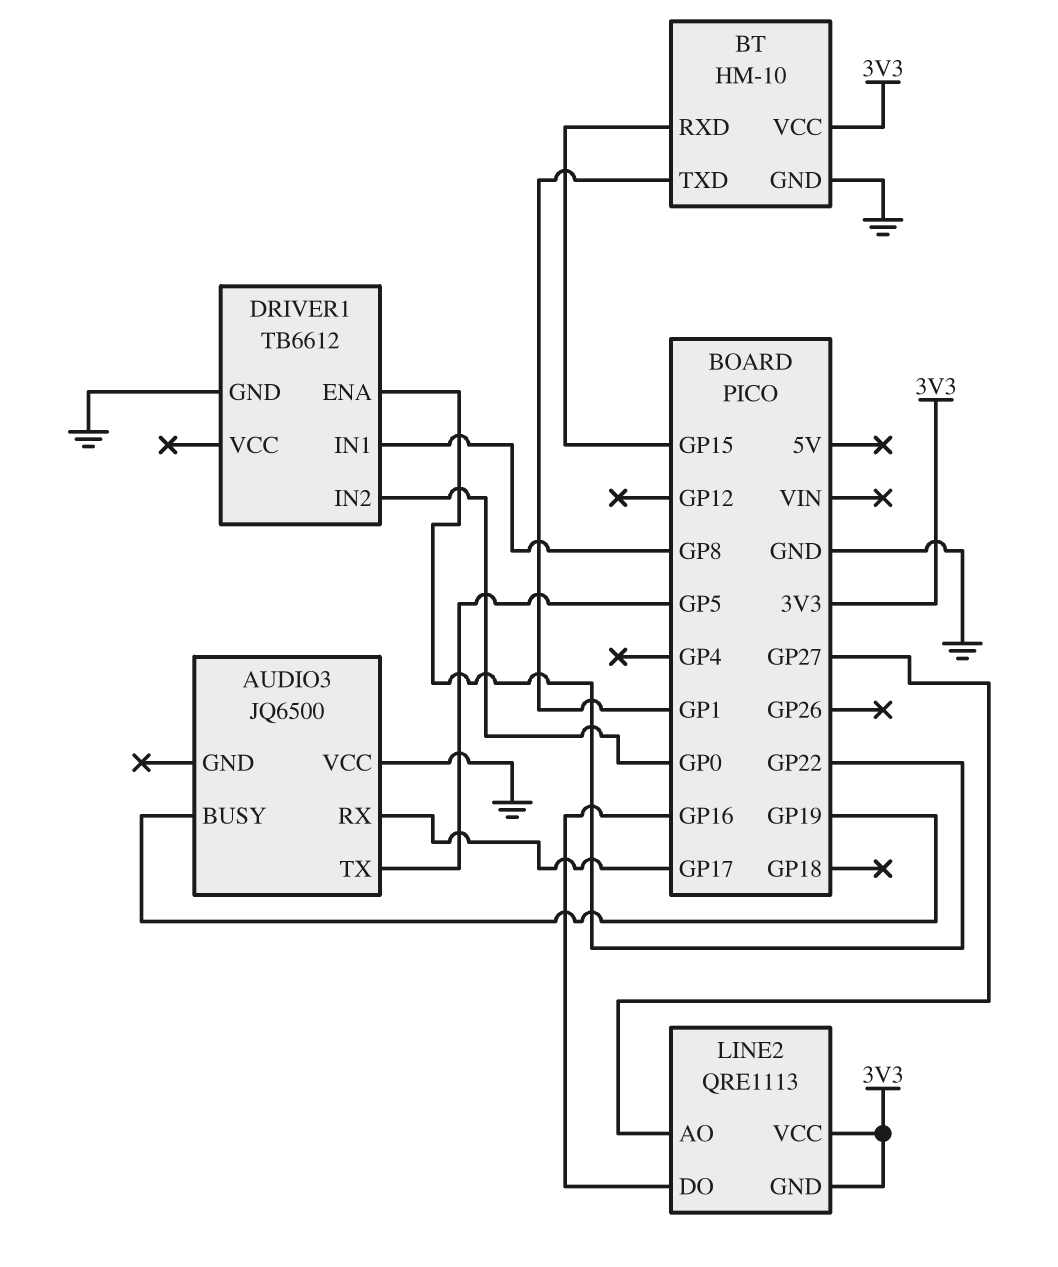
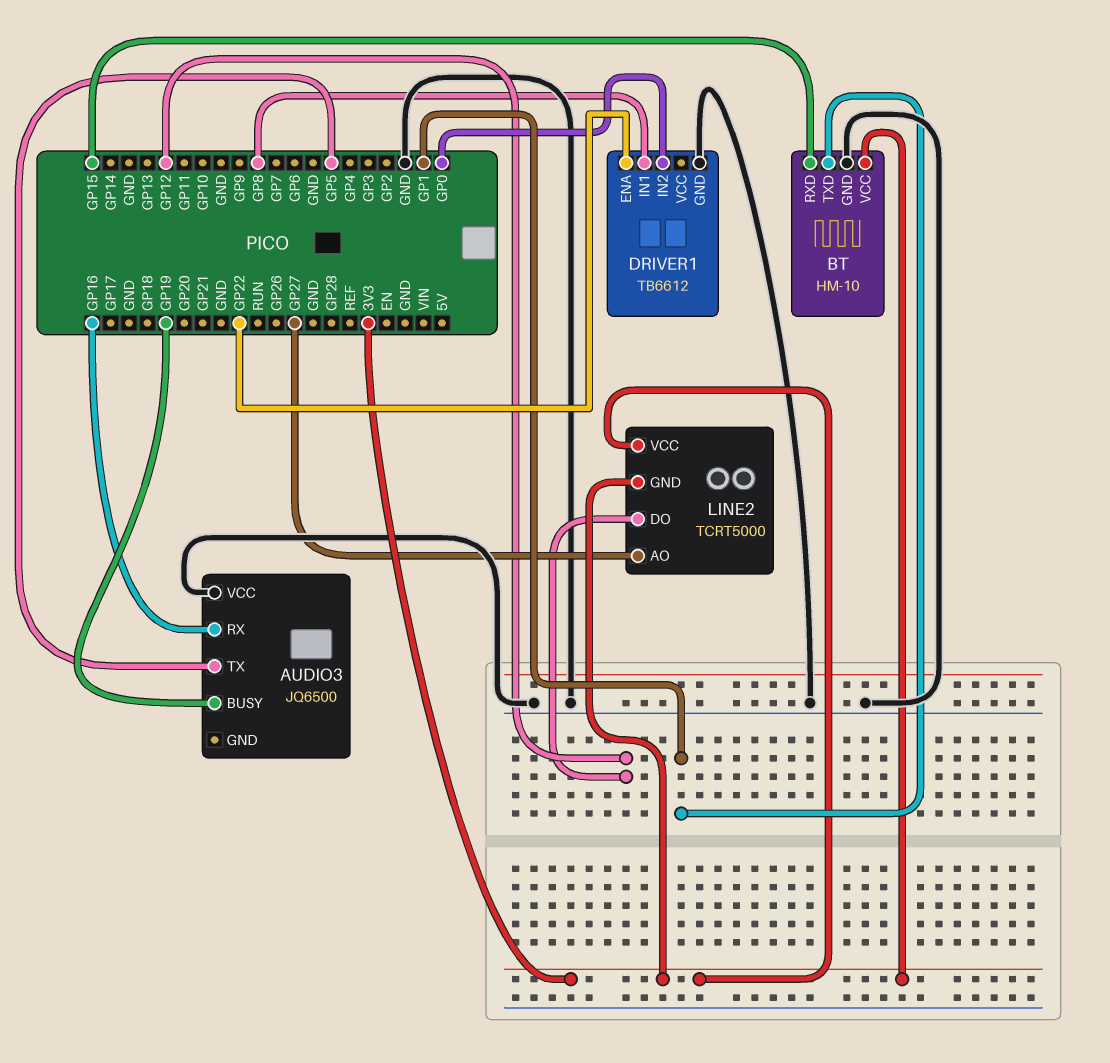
AUDIO3 pin RX: GP17 -> GP16
LINE2: QRE1113 -> TCRT5000
LINE2 pin DO: GP16 -> GP12

